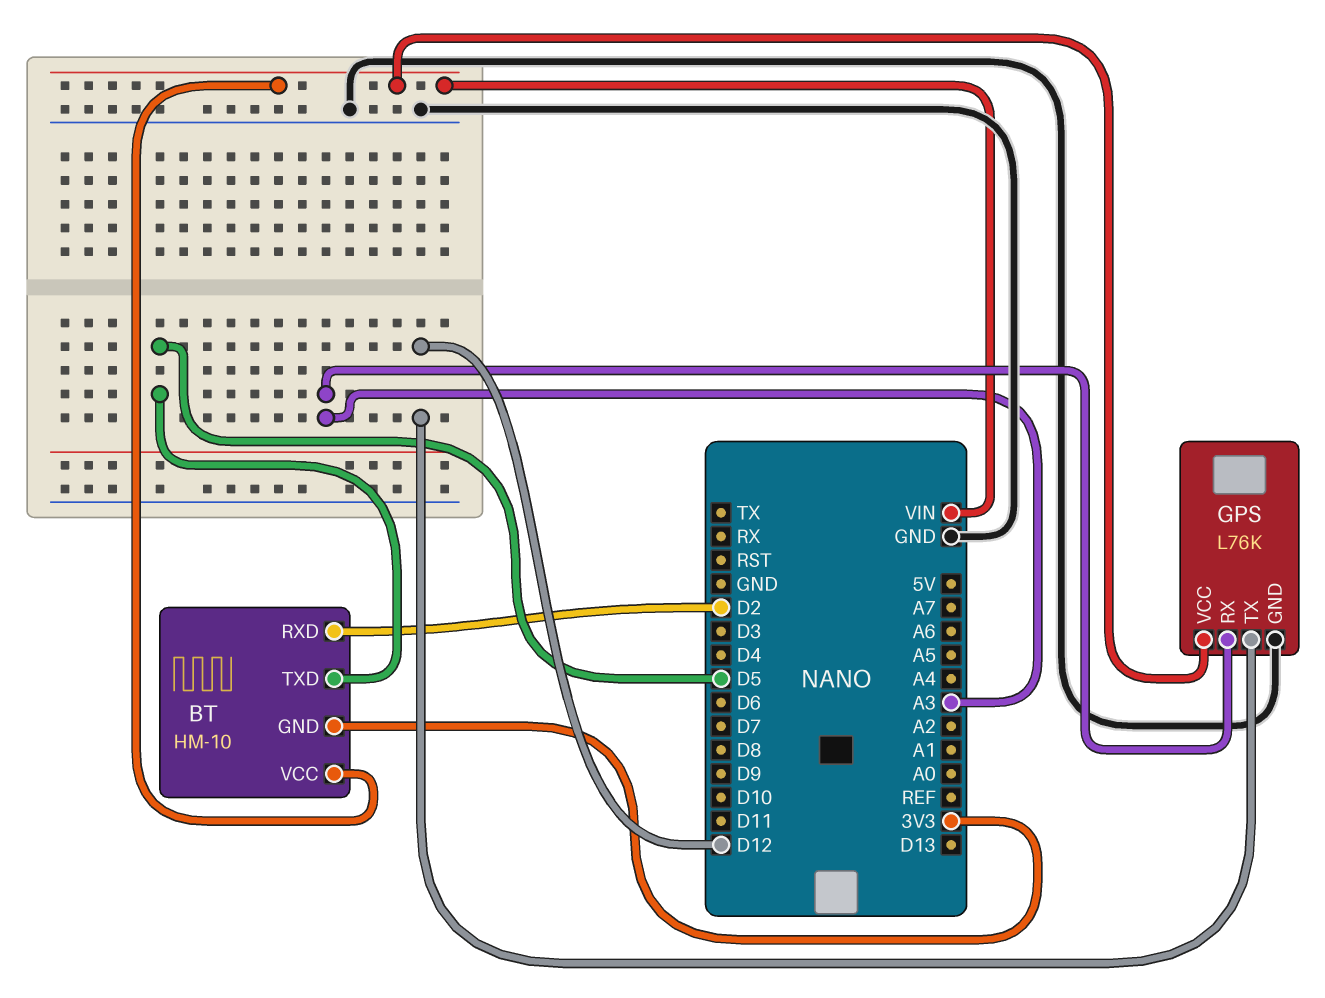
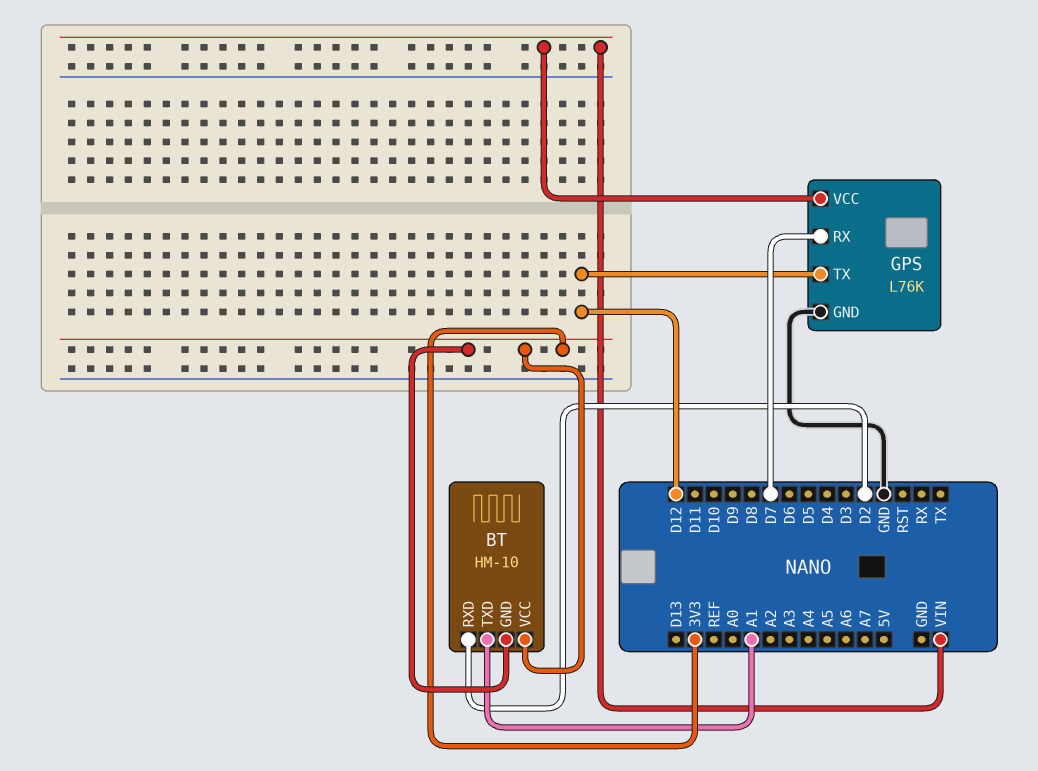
BT pin TXD: D5 -> A1
BT pin VCC: VIN -> 3V3
GPS pin RX: A3 -> D7

